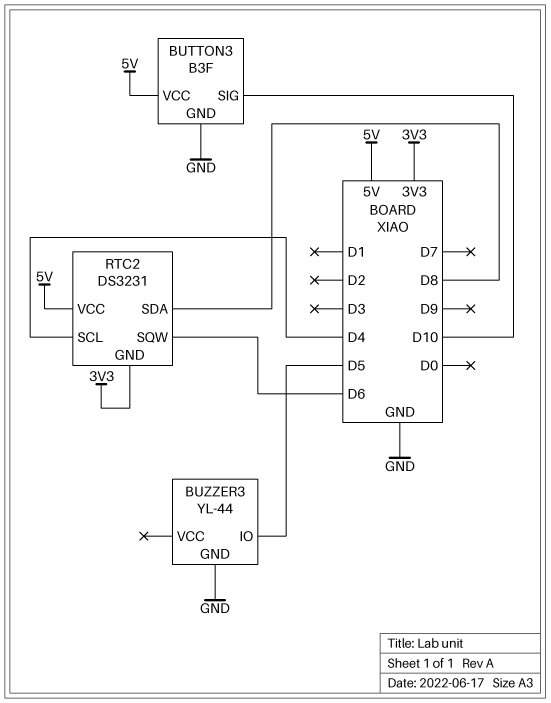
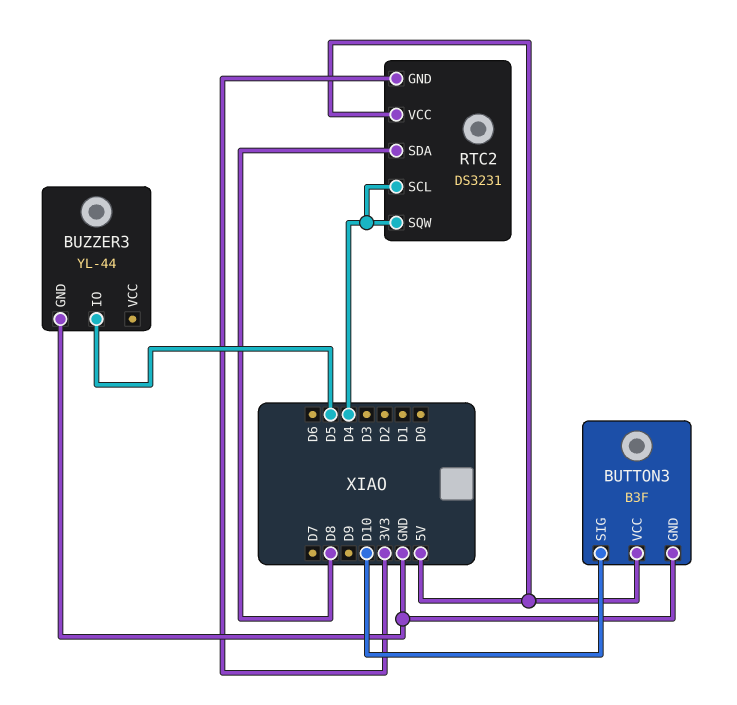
RTC2 pin SQW: D6 -> D4

